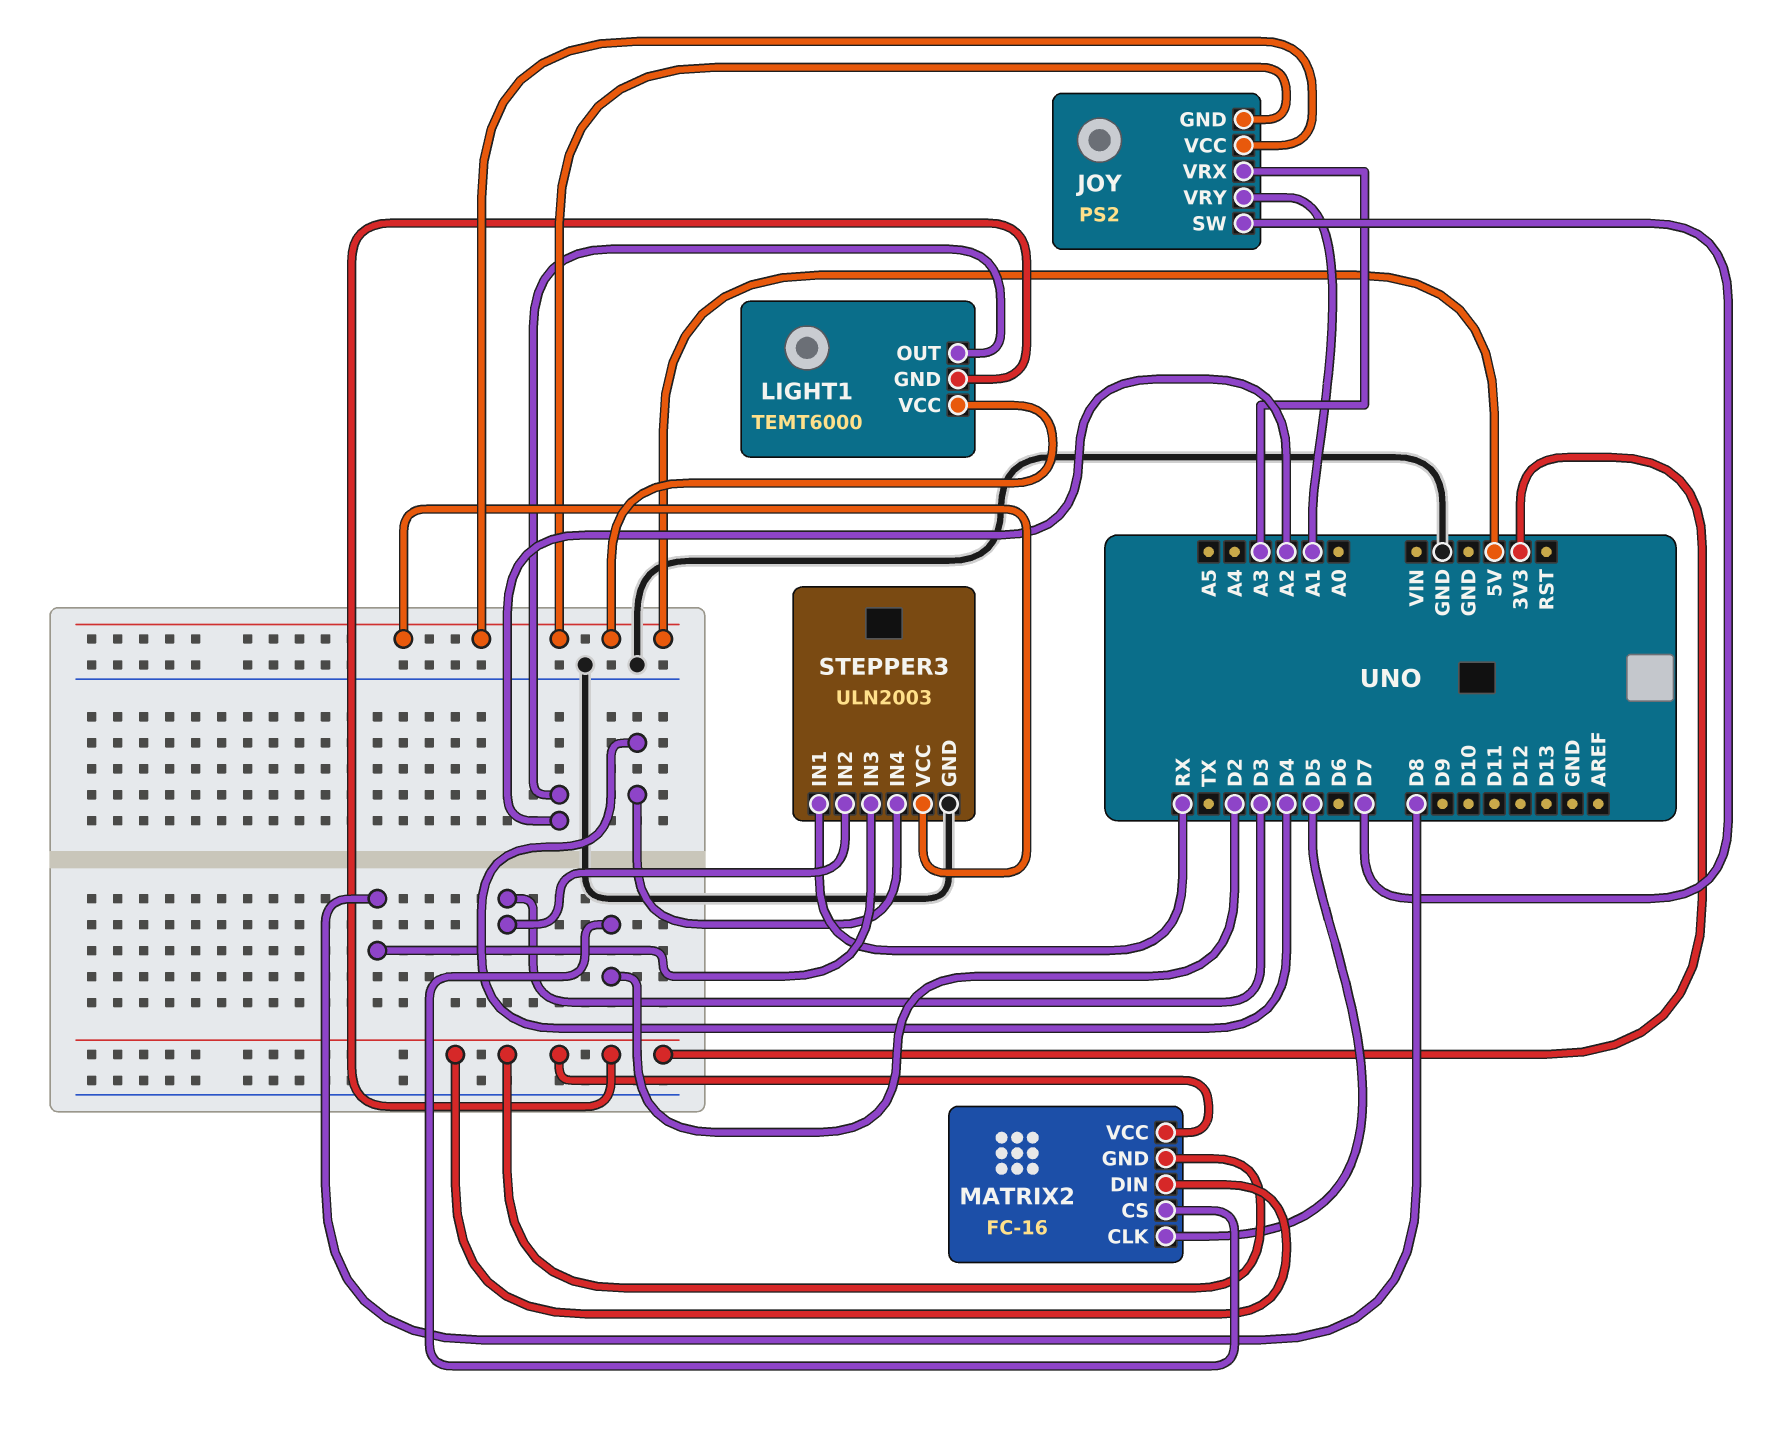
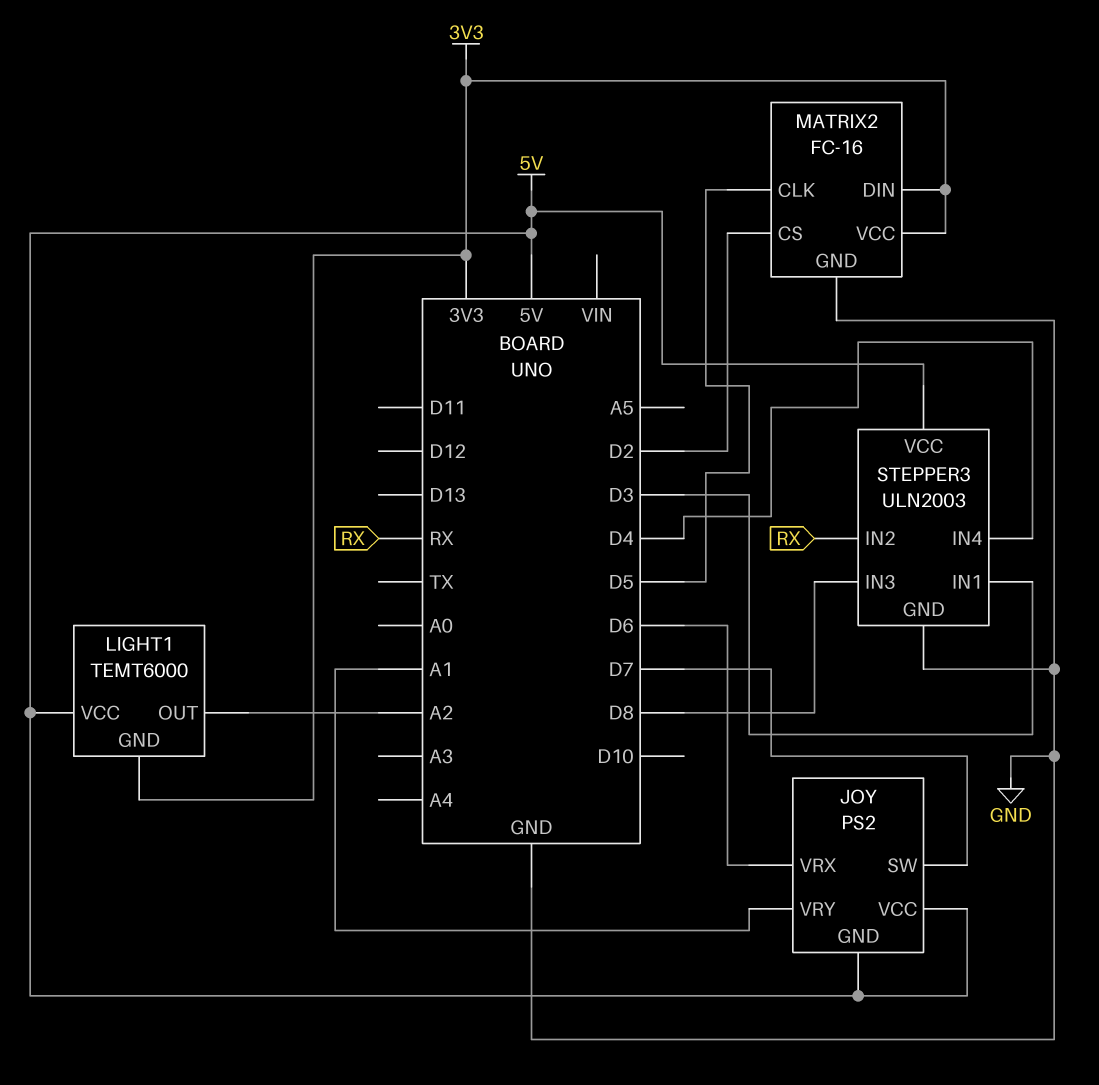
JOY pin VRX: A3 -> D6
MATRIX2 pin GND: 3V3 -> GND
STEPPER3 pin IN1: RX -> D3
STEPPER3 pin IN2: D3 -> RX

